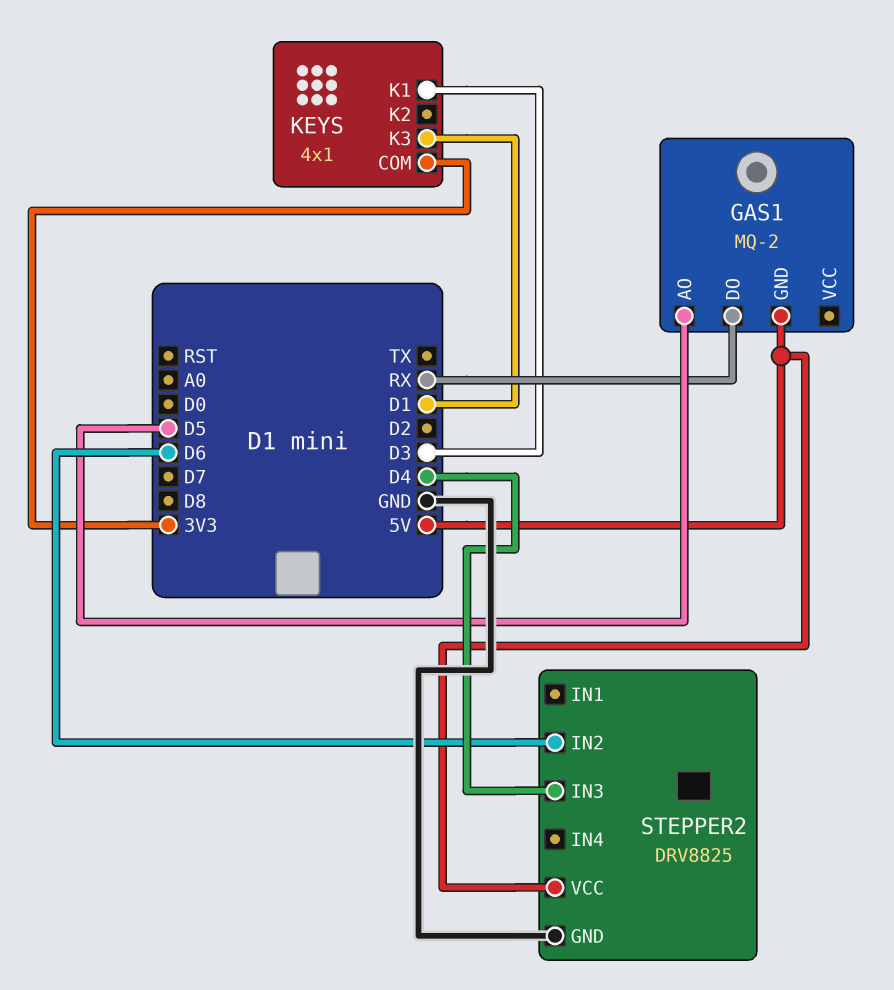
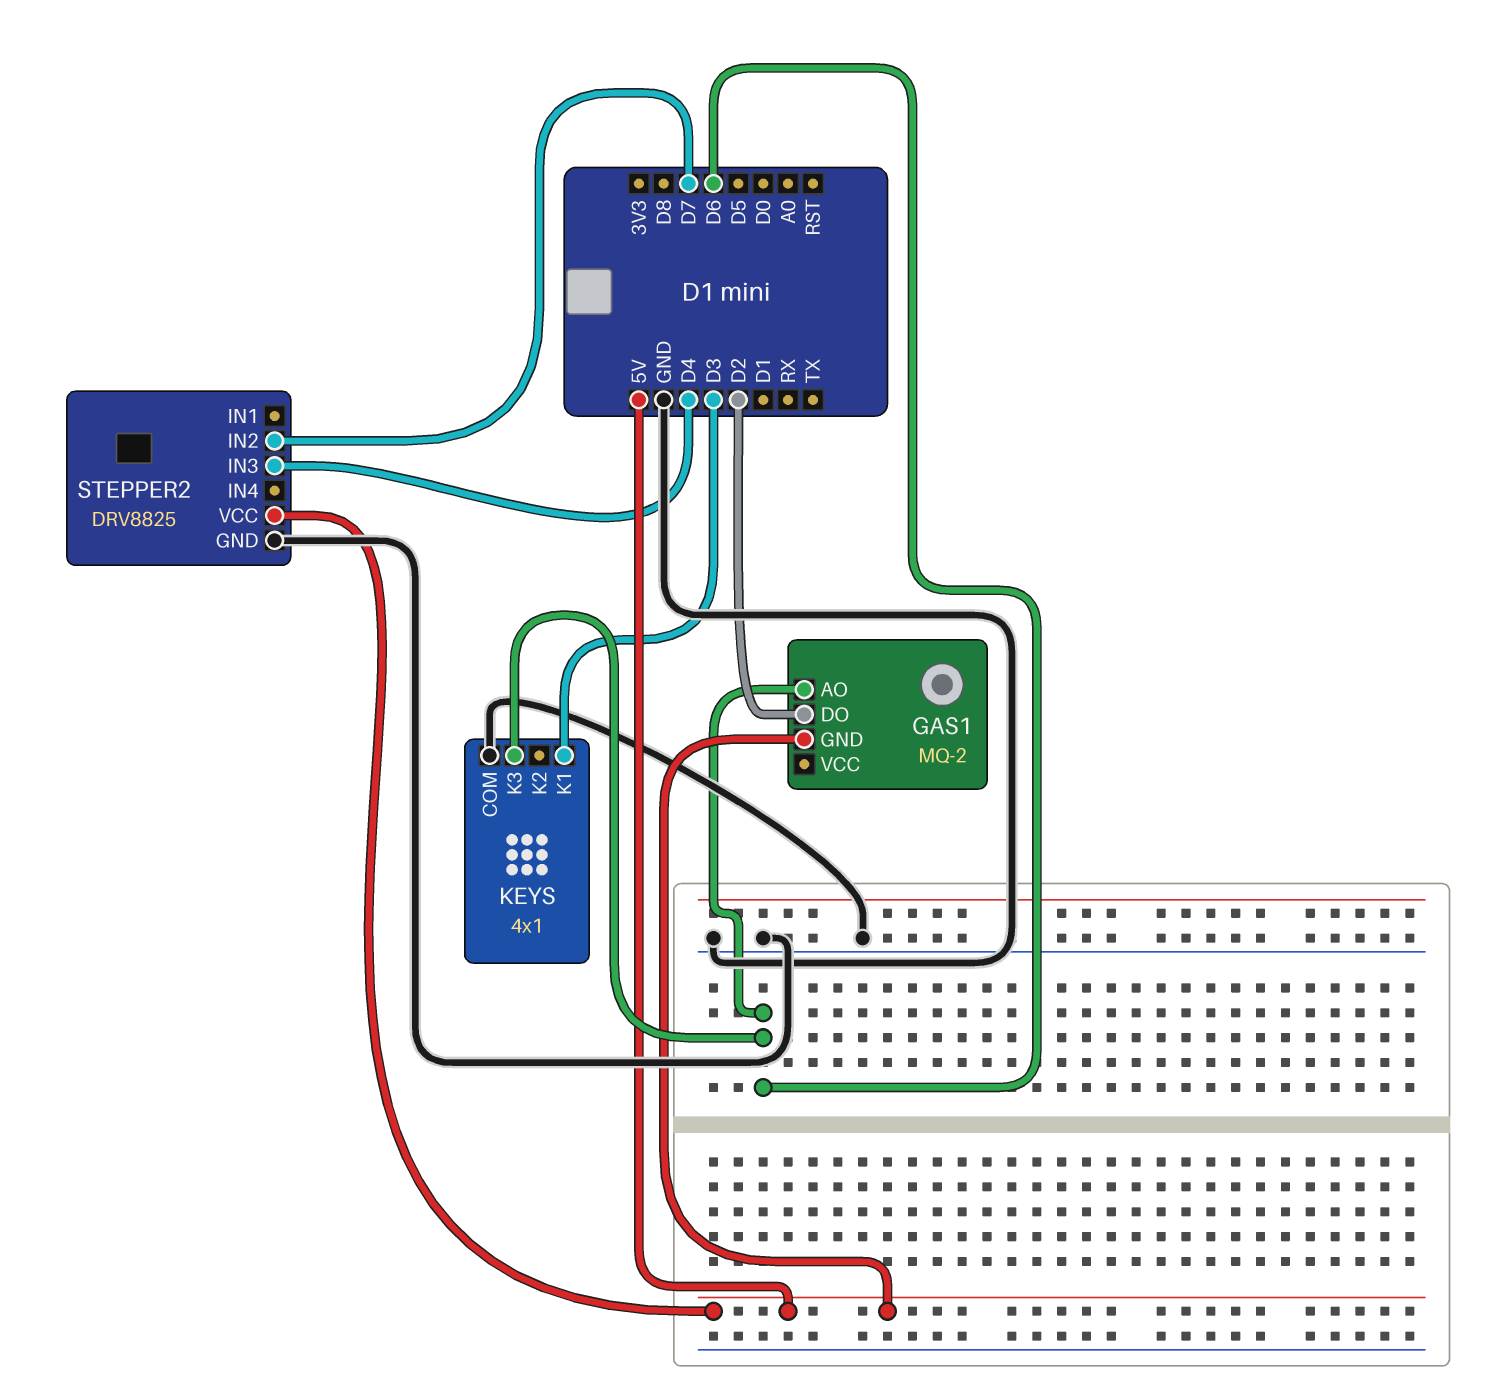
GAS1 pin AO: D5 -> D6
GAS1 pin DO: RX -> D2
KEYS pin COM: 3V3 -> GND
KEYS pin K3: D1 -> D6
STEPPER2 pin IN2: D6 -> D7

